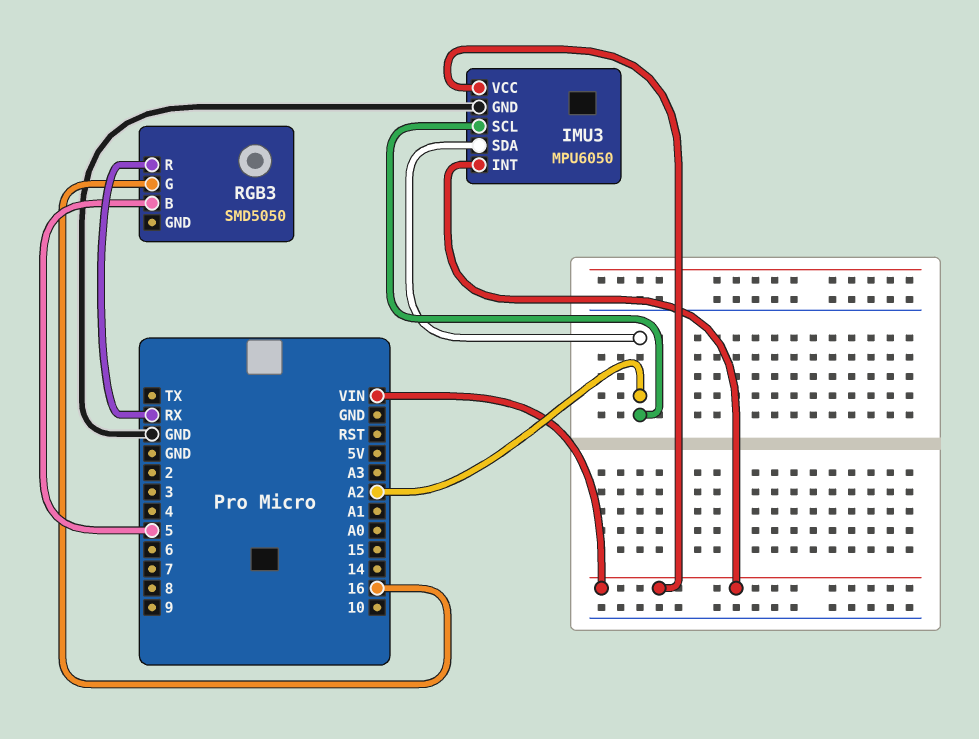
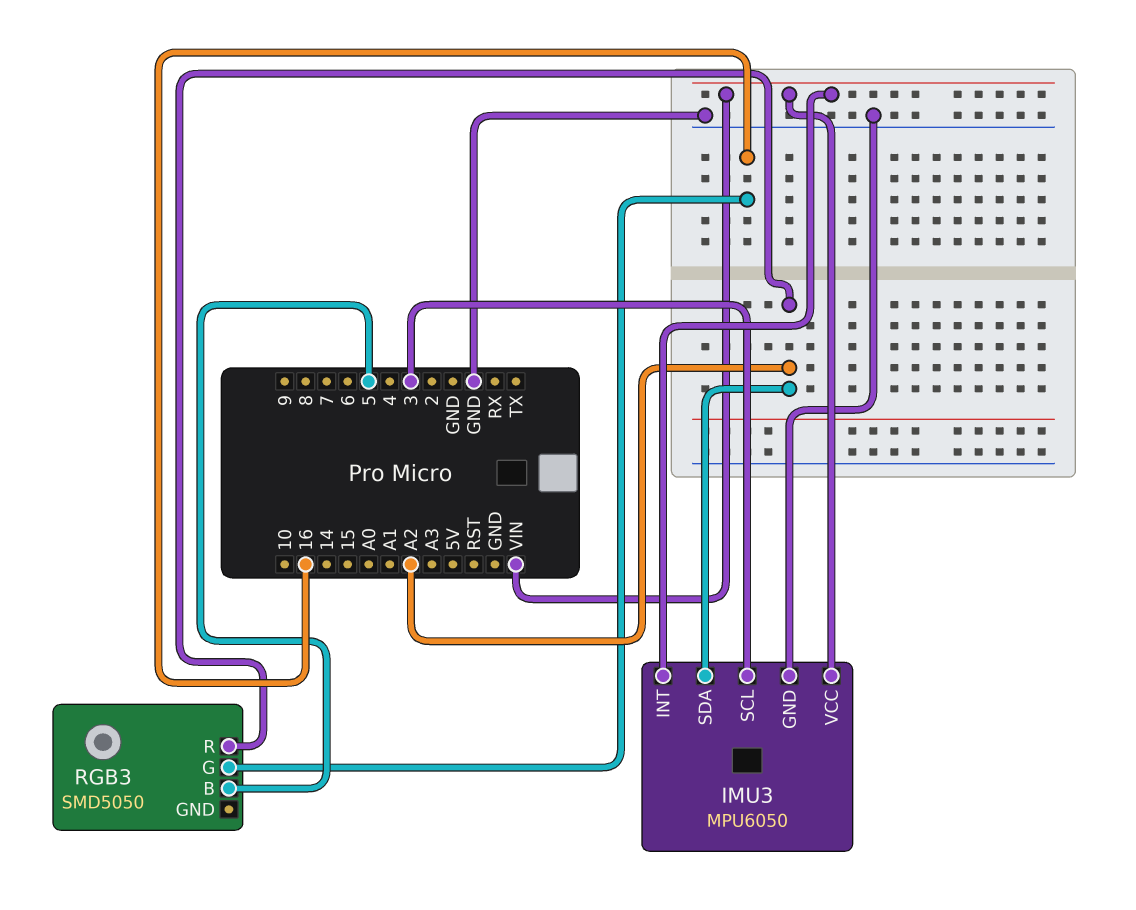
IMU3 pin SCL: A2 -> 3
RGB3 pin R: RX -> A2

